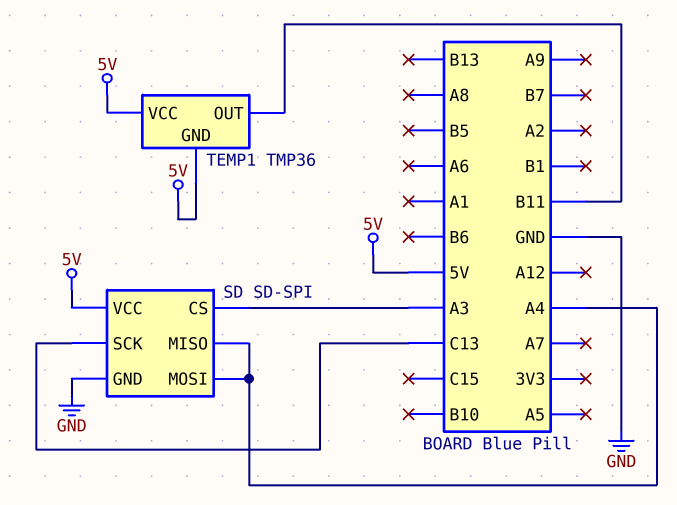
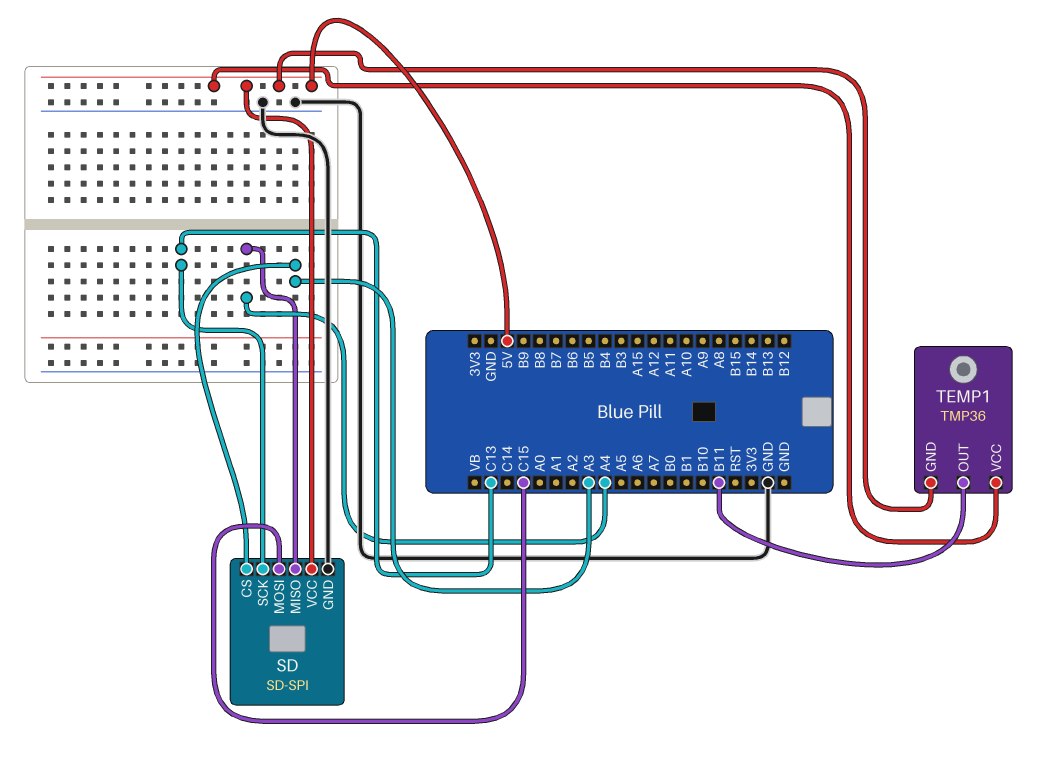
SD pin MOSI: A4 -> C15

